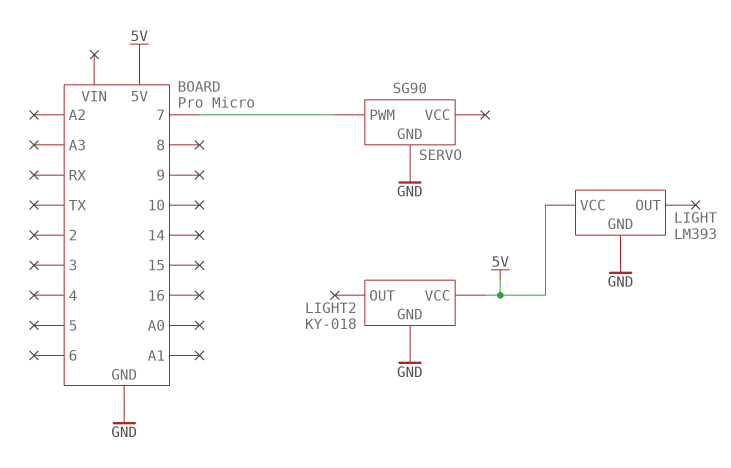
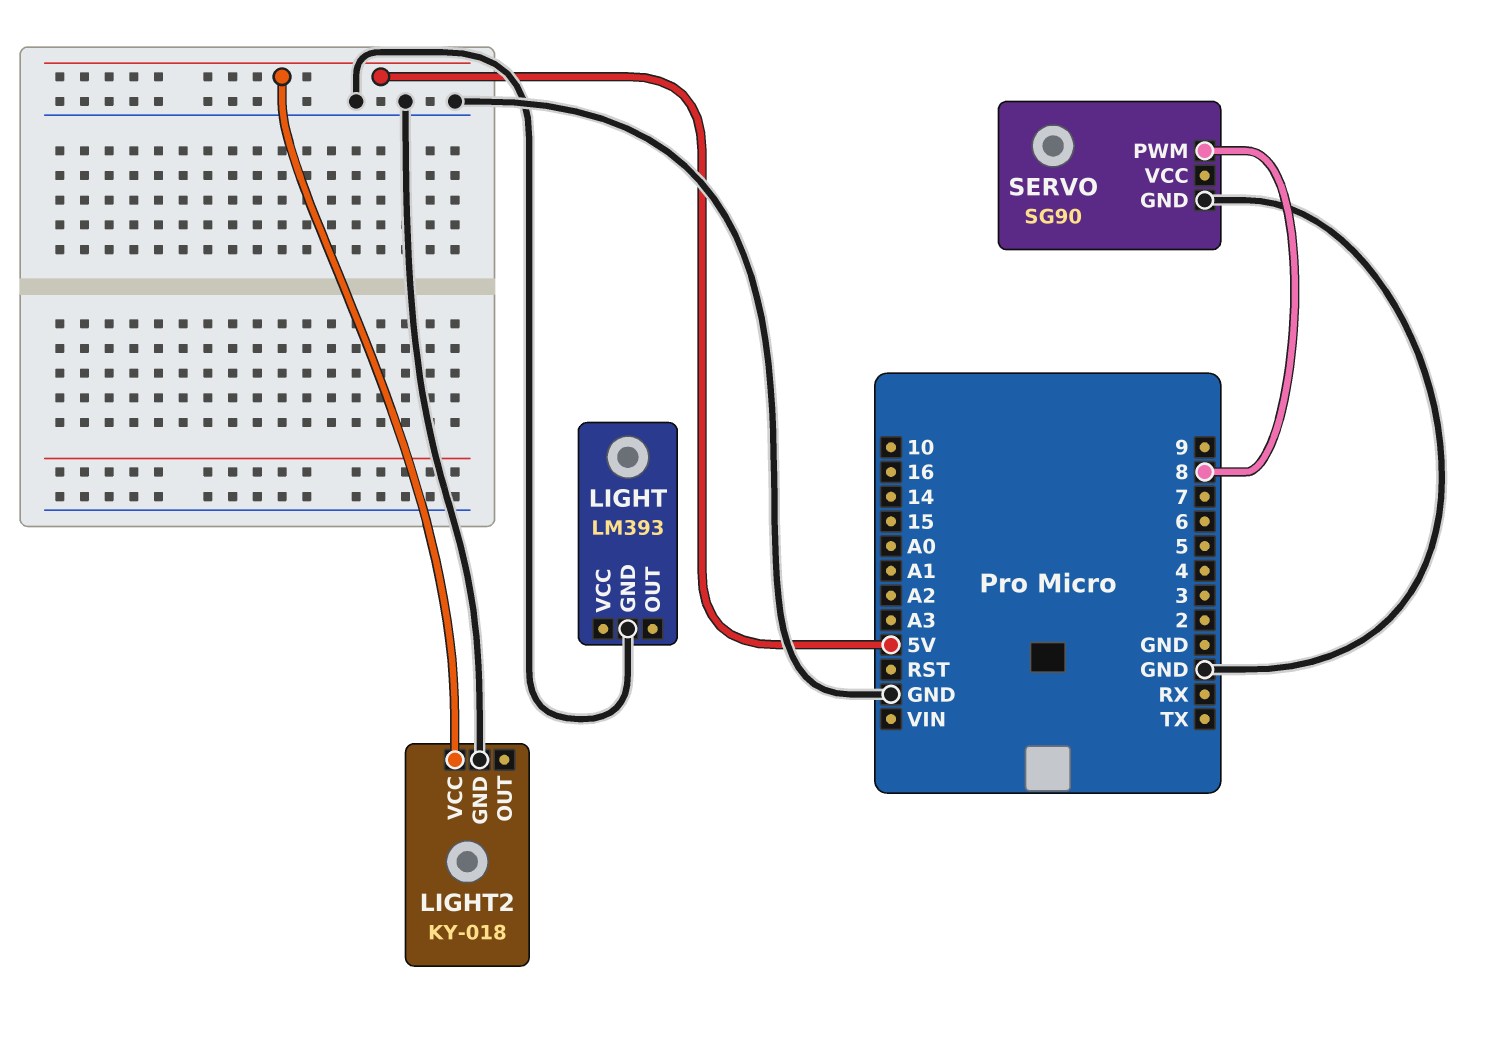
LIGHT pin VCC: 5V -> none
SERVO pin PWM: 7 -> 8

